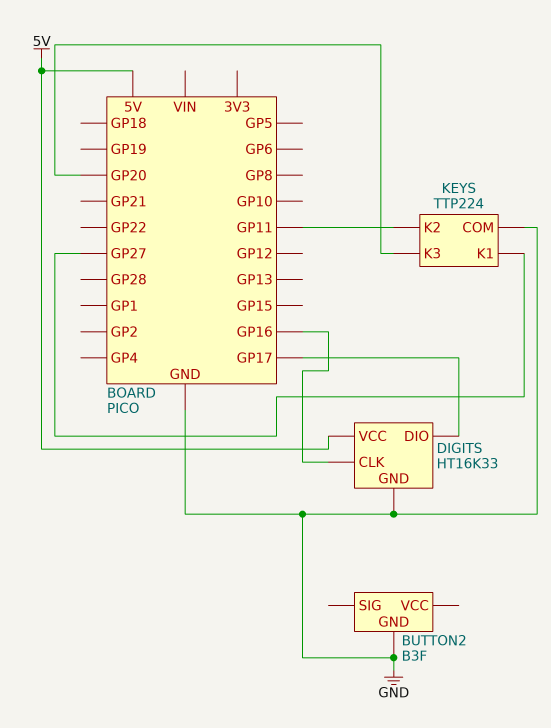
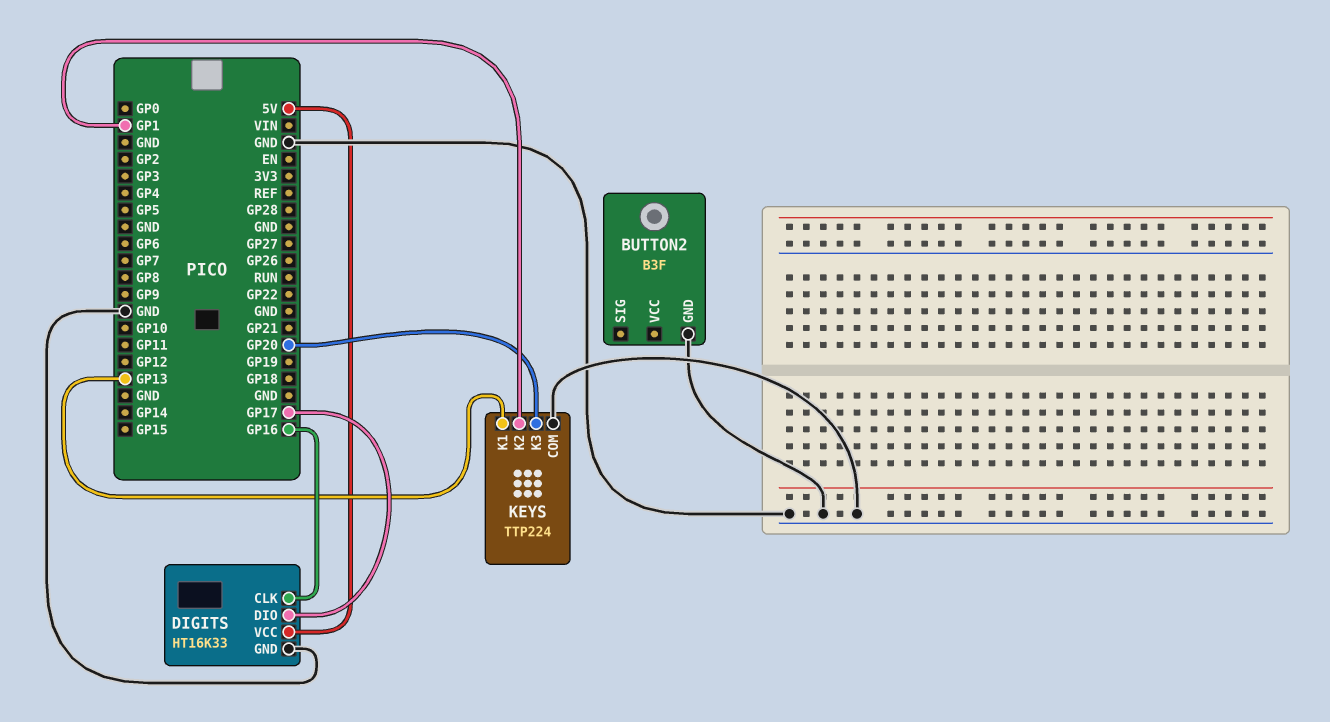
KEYS pin K1: GP27 -> GP13
KEYS pin K2: GP11 -> GP1

